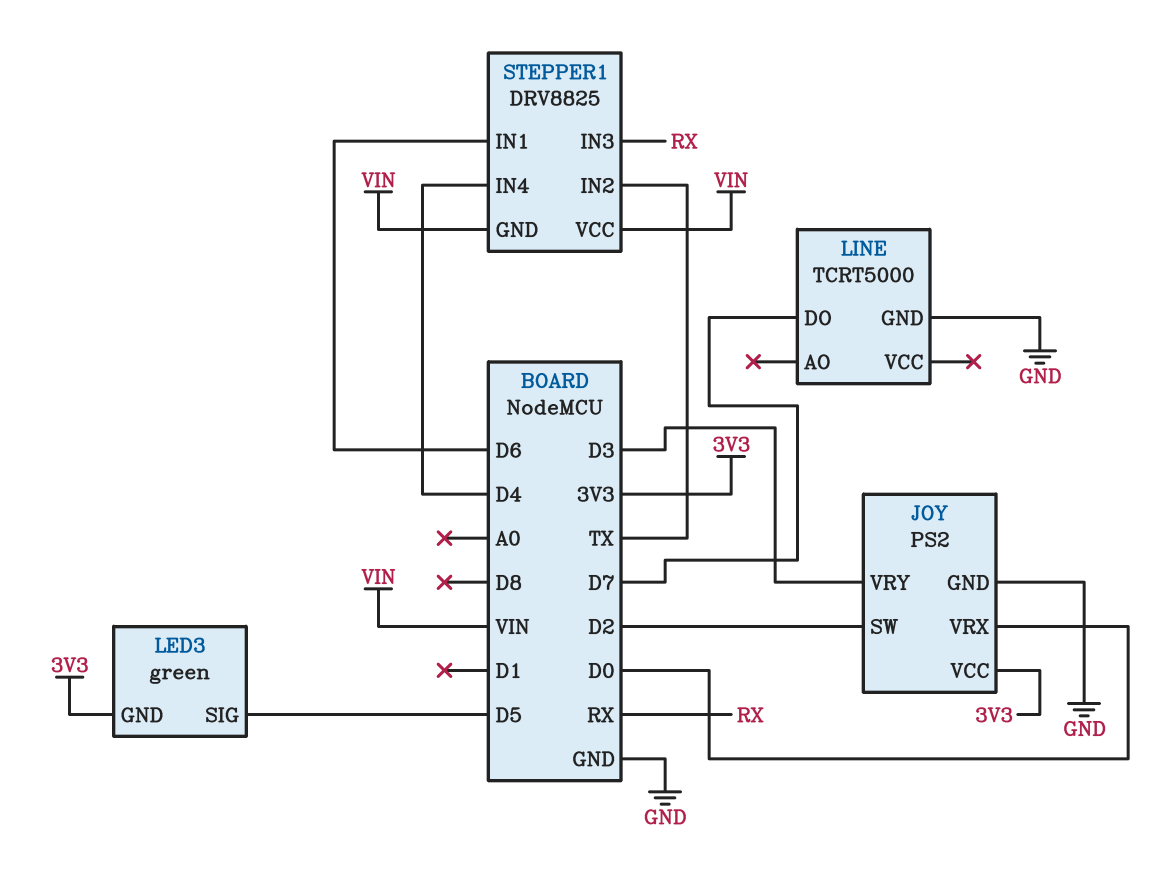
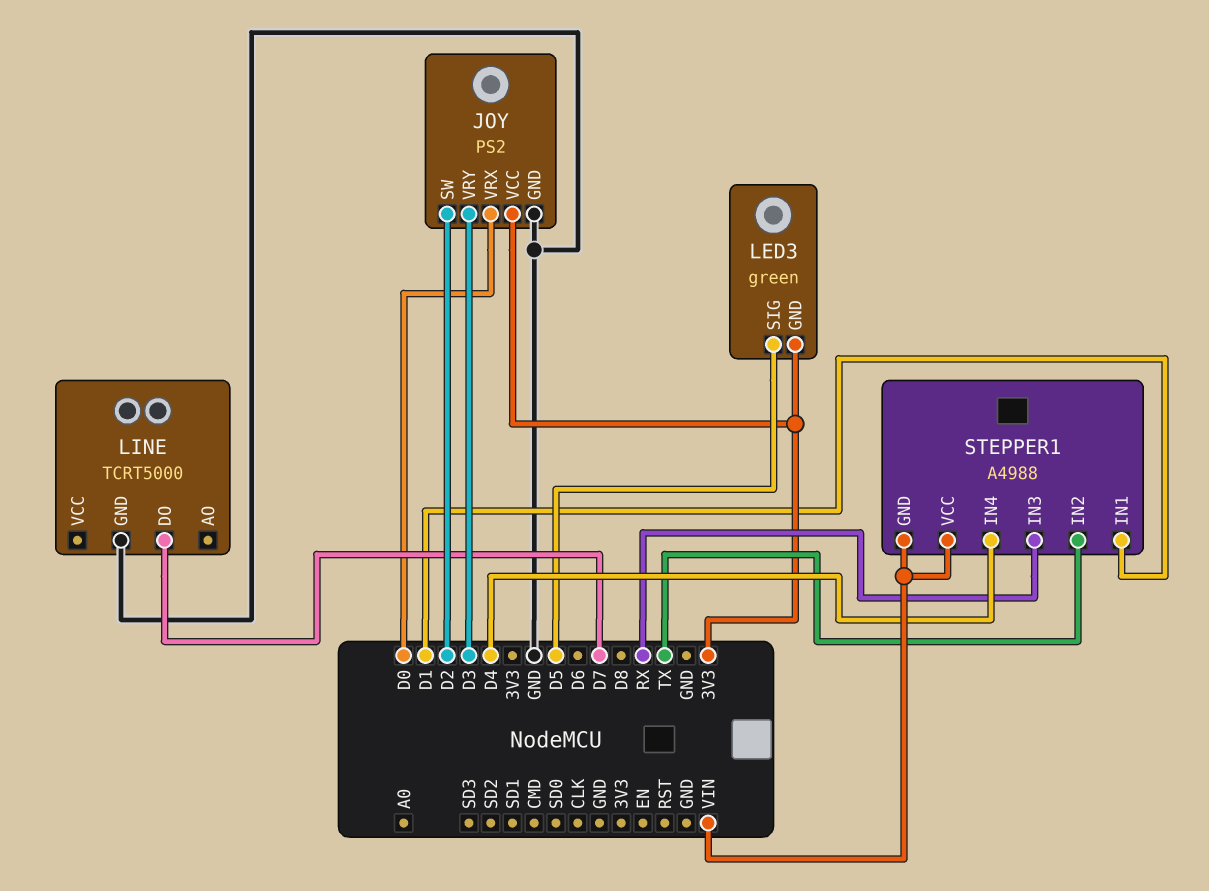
STEPPER1: DRV8825 -> A4988
STEPPER1 pin IN1: D6 -> D1

